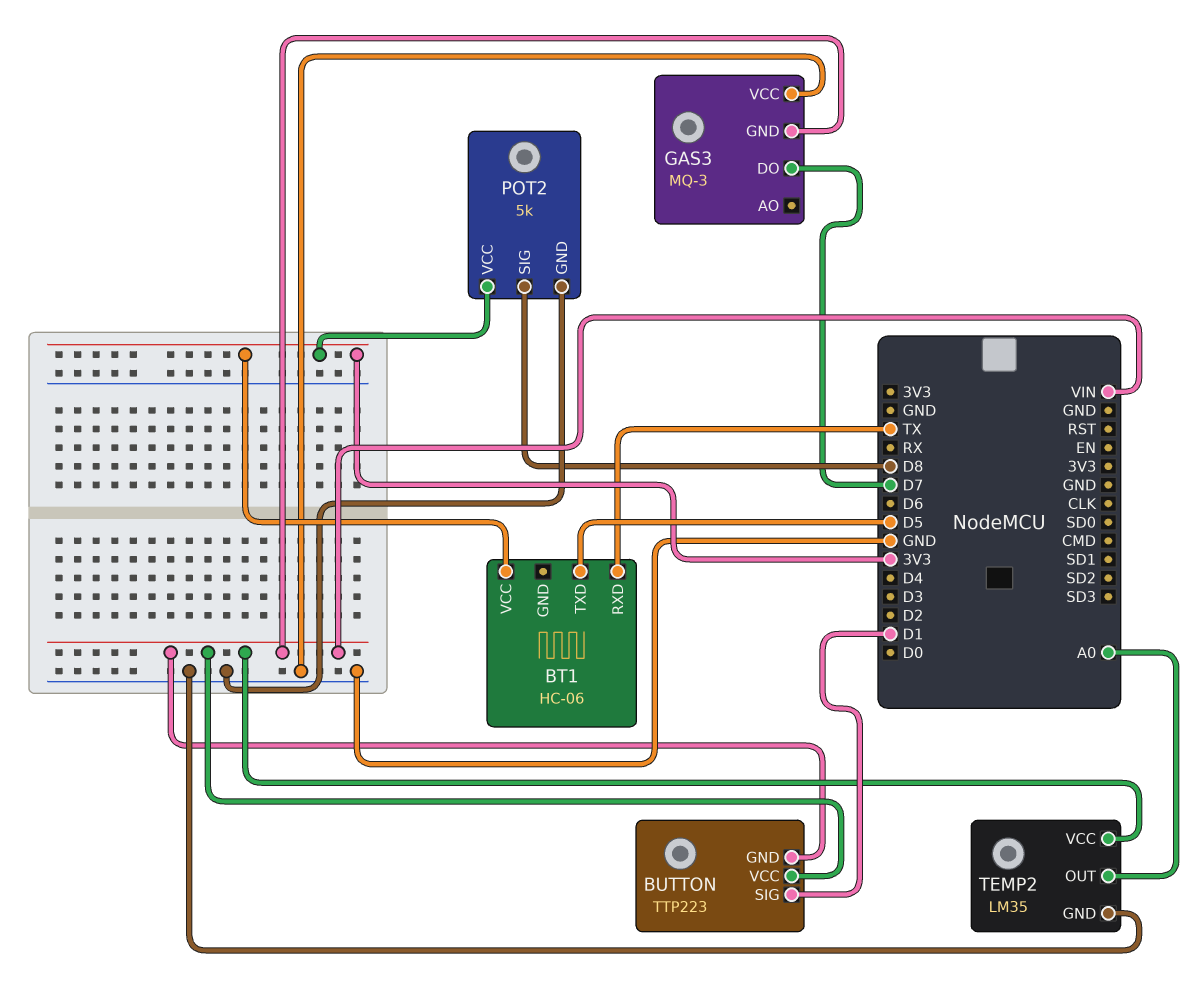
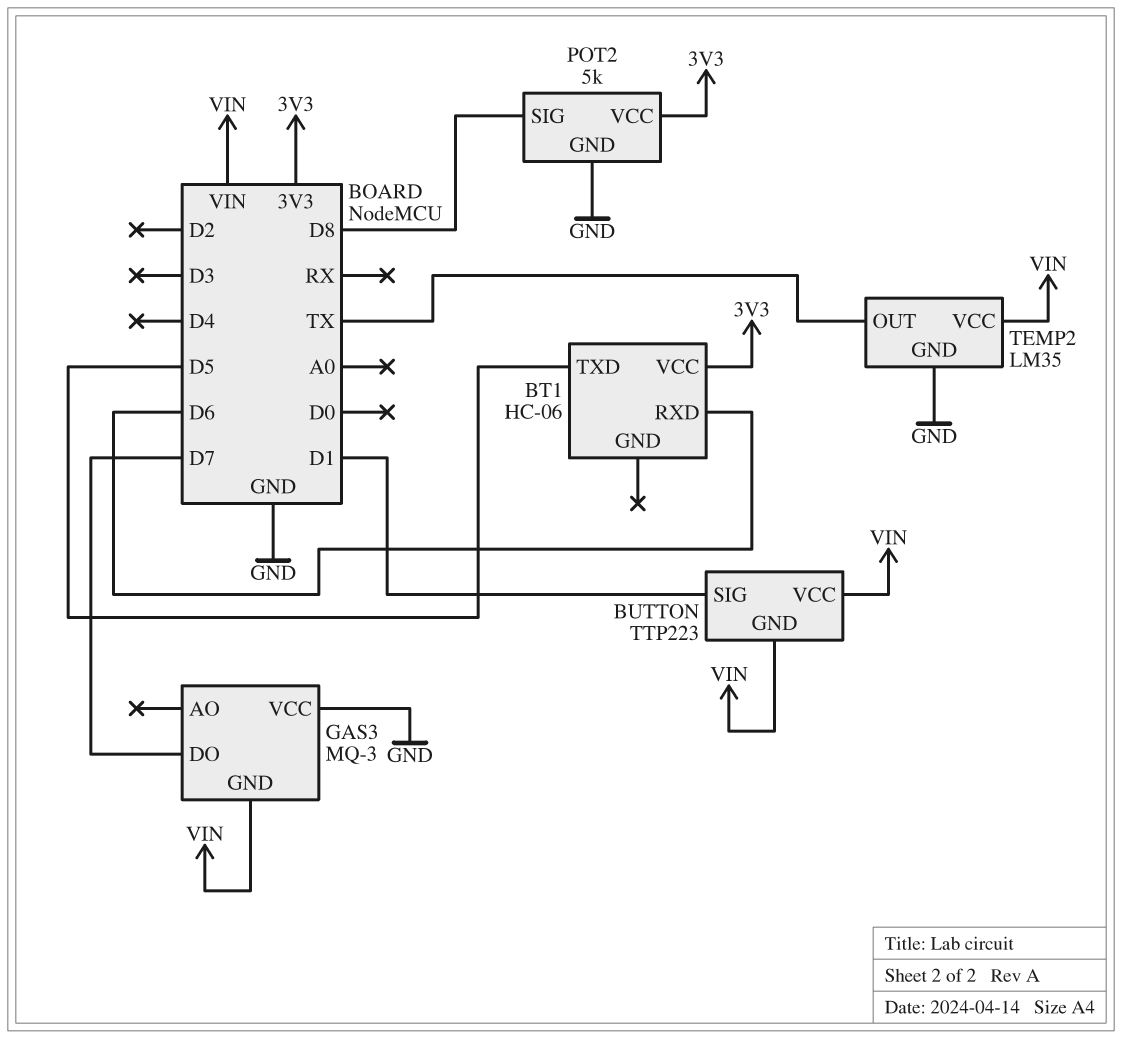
BT1 pin RXD: TX -> D6
TEMP2 pin OUT: A0 -> TX

